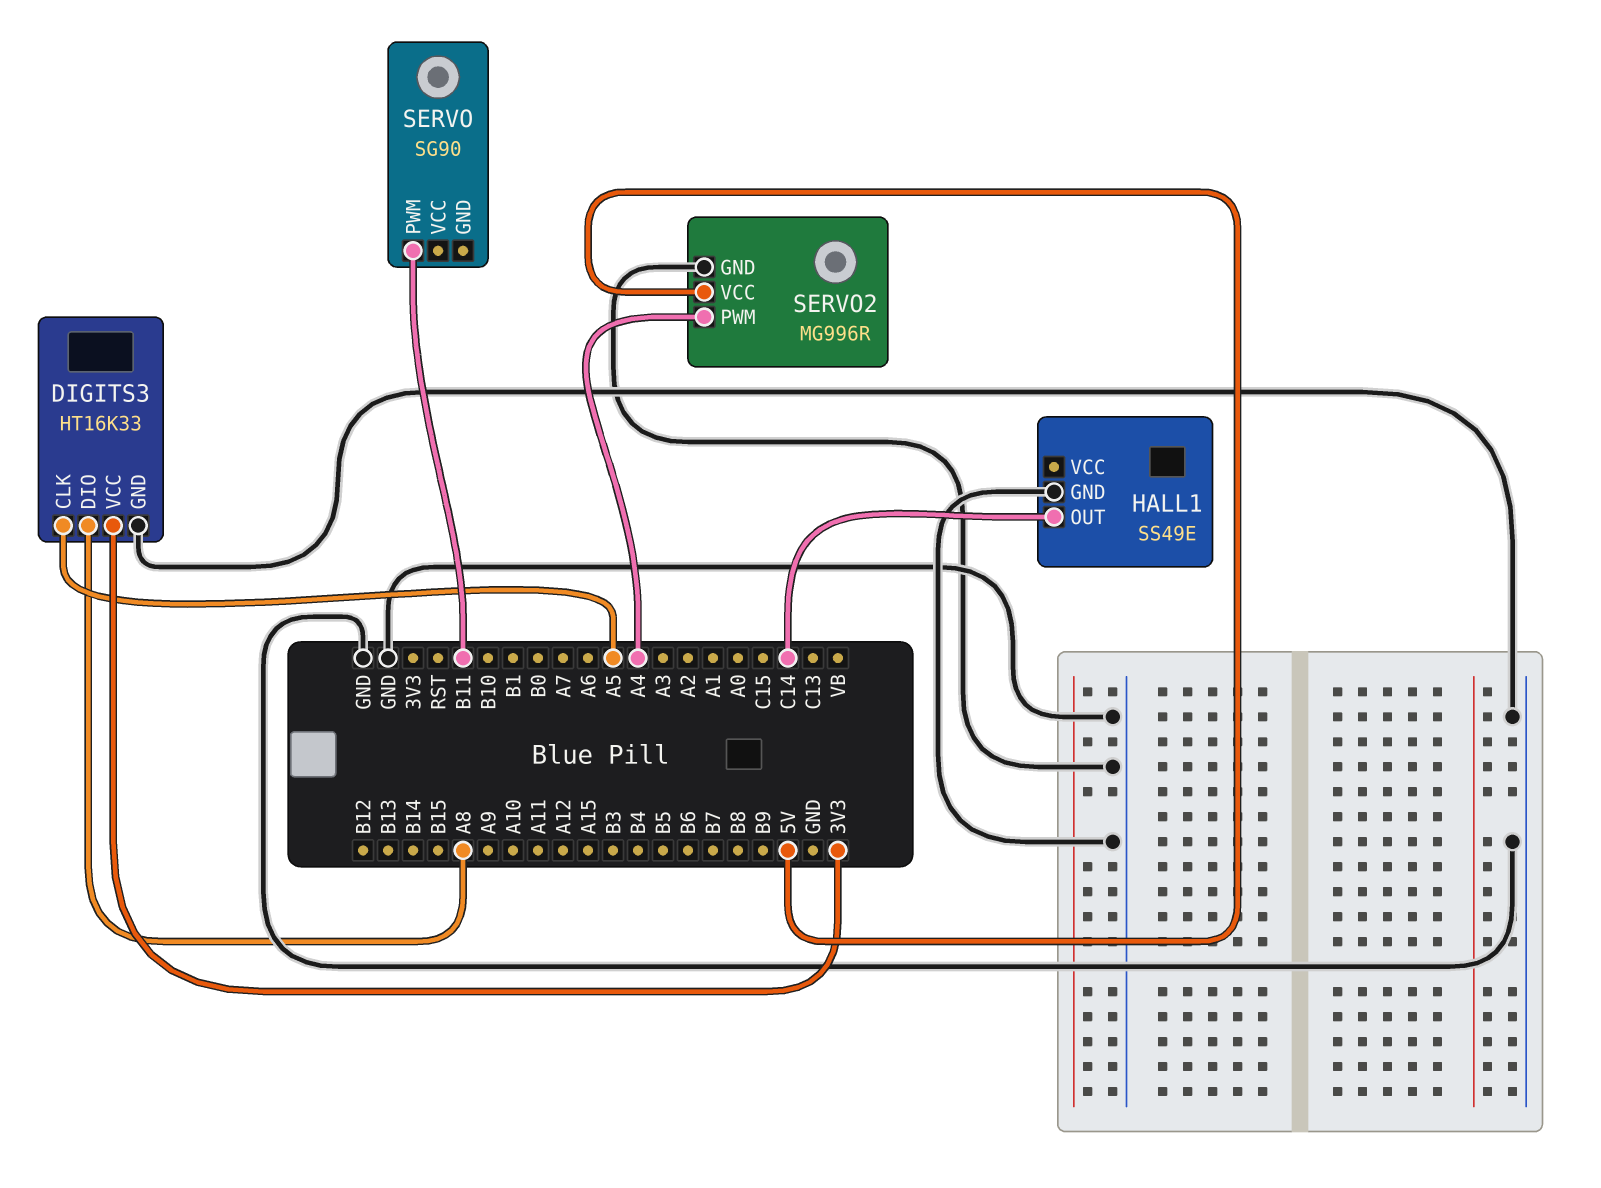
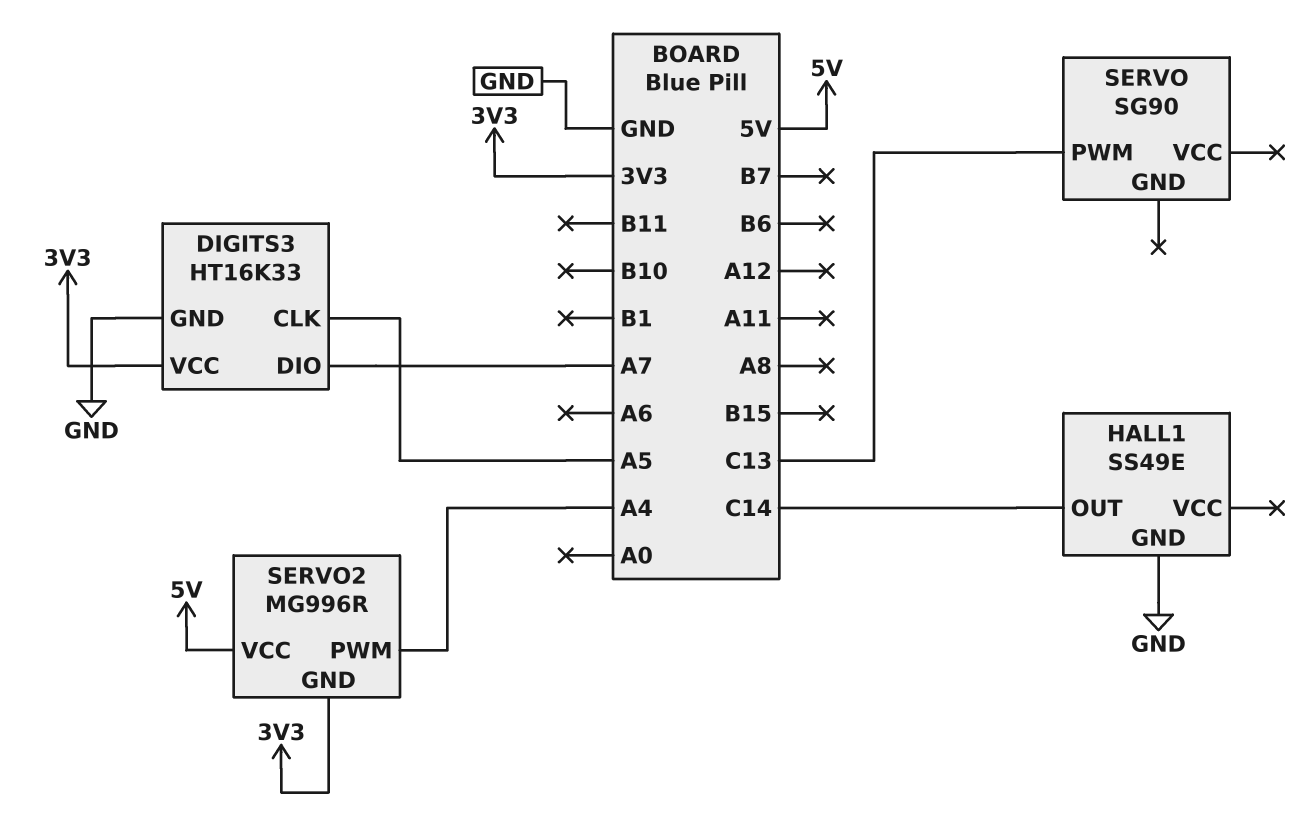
DIGITS3 pin DIO: A8 -> A7
SERVO pin PWM: B11 -> C13
SERVO2 pin GND: GND -> 3V3

